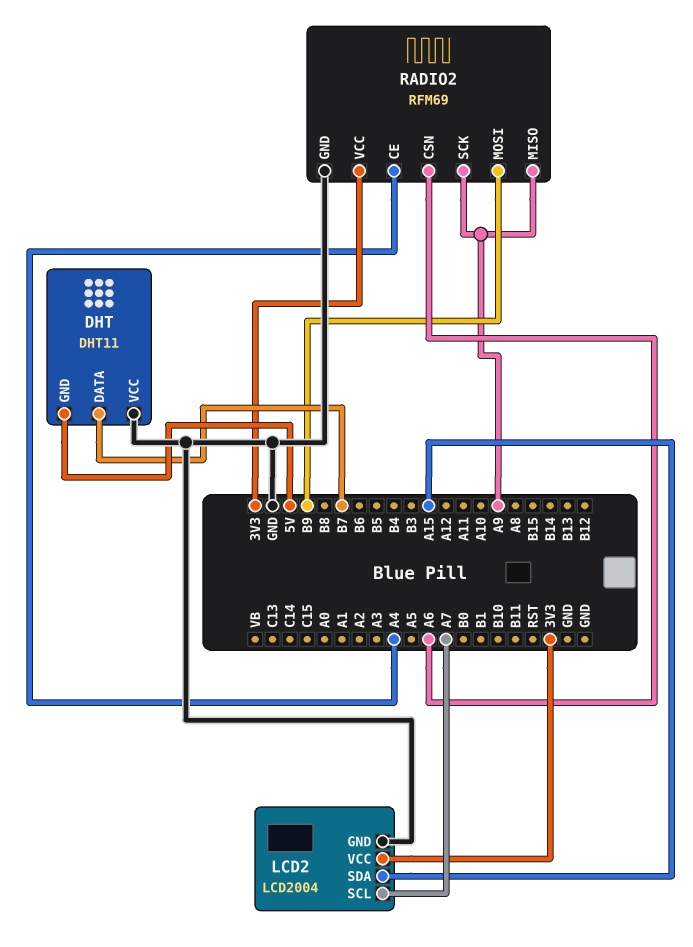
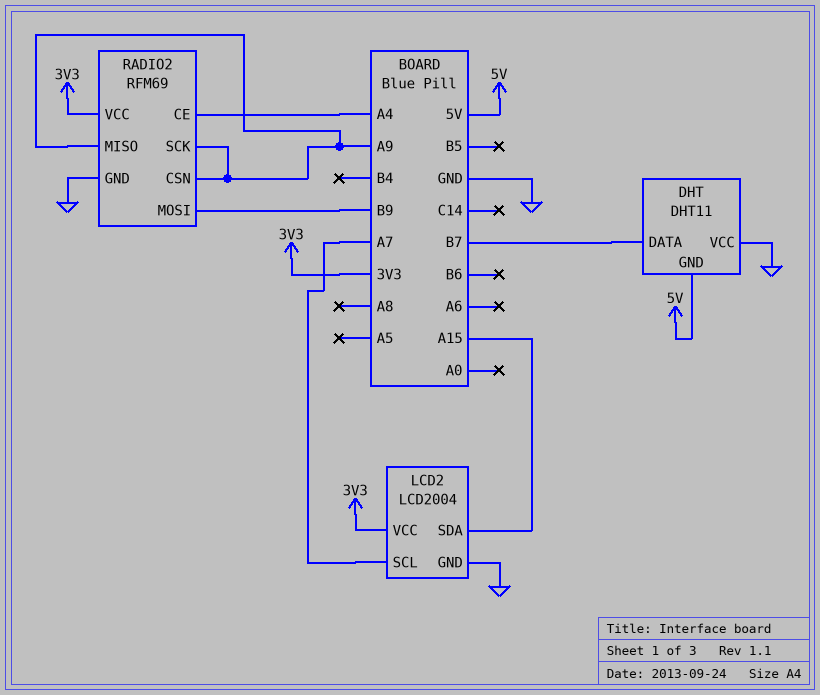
RADIO2 pin CSN: A6 -> A9

